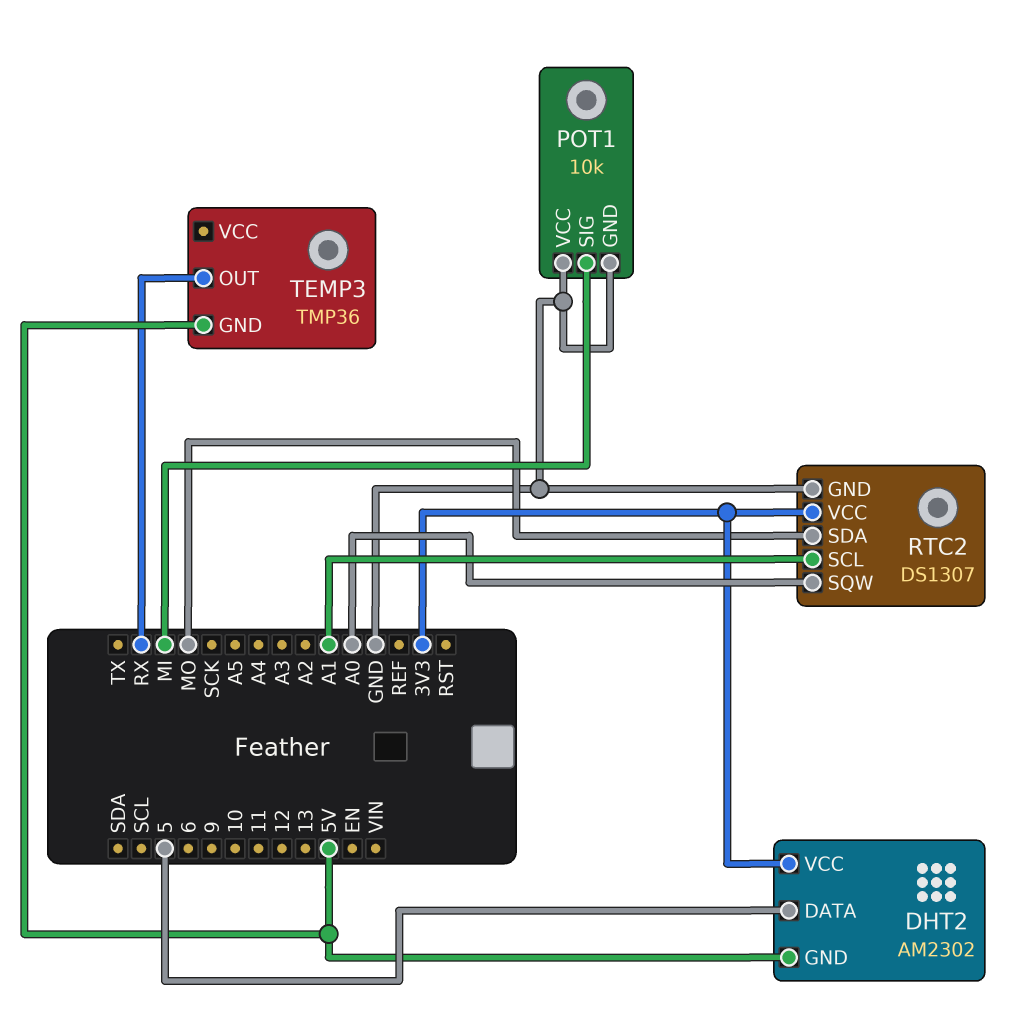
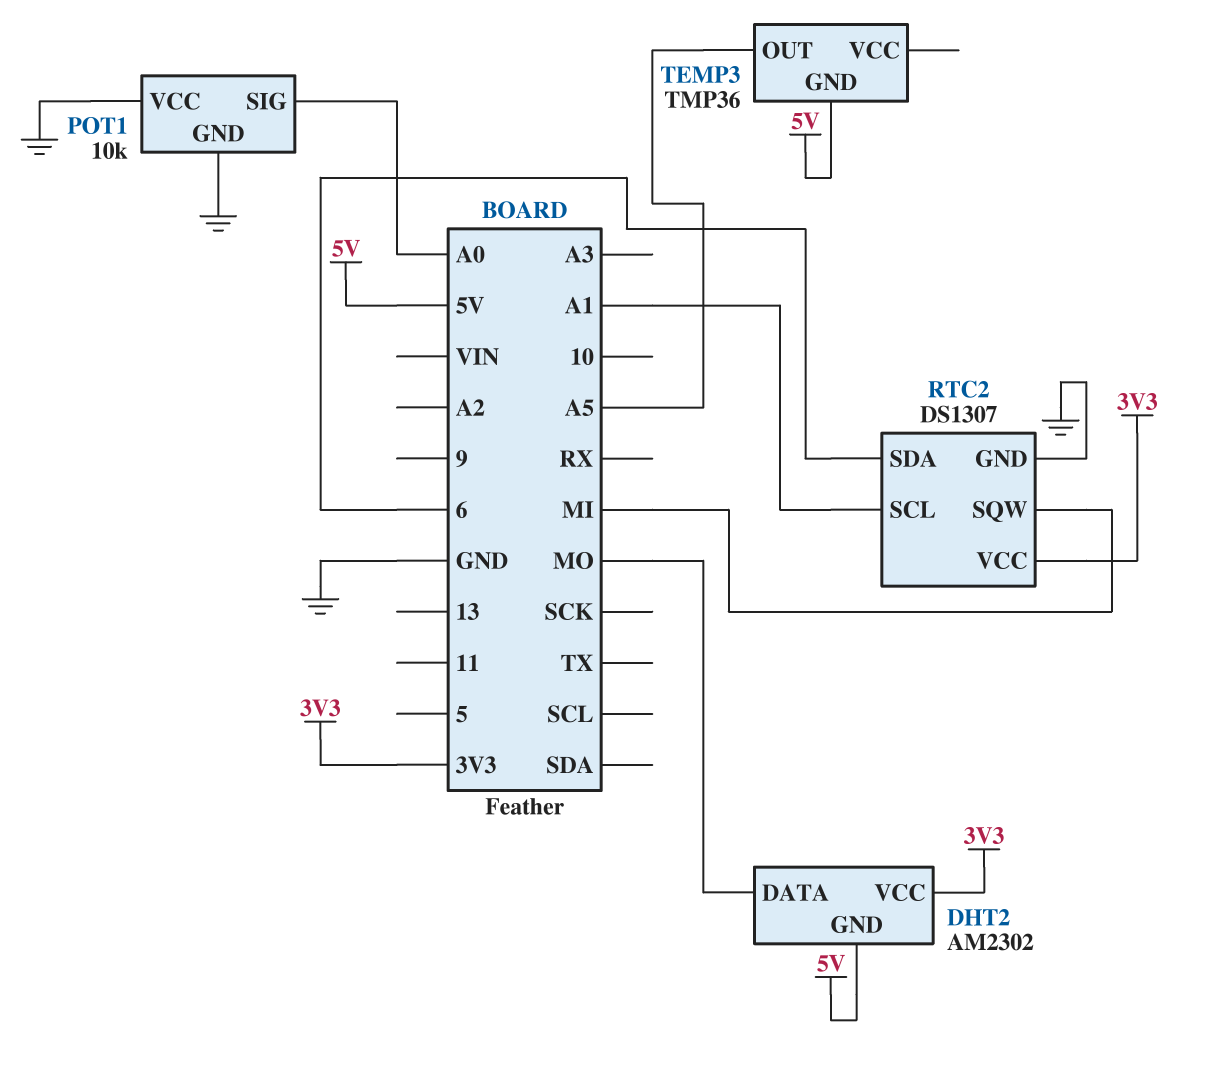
DHT2 pin DATA: 5 -> MO
POT1 pin SIG: MI -> A0
RTC2 pin SDA: MO -> 6
RTC2 pin SQW: A0 -> MI
TEMP3 pin OUT: RX -> A5

